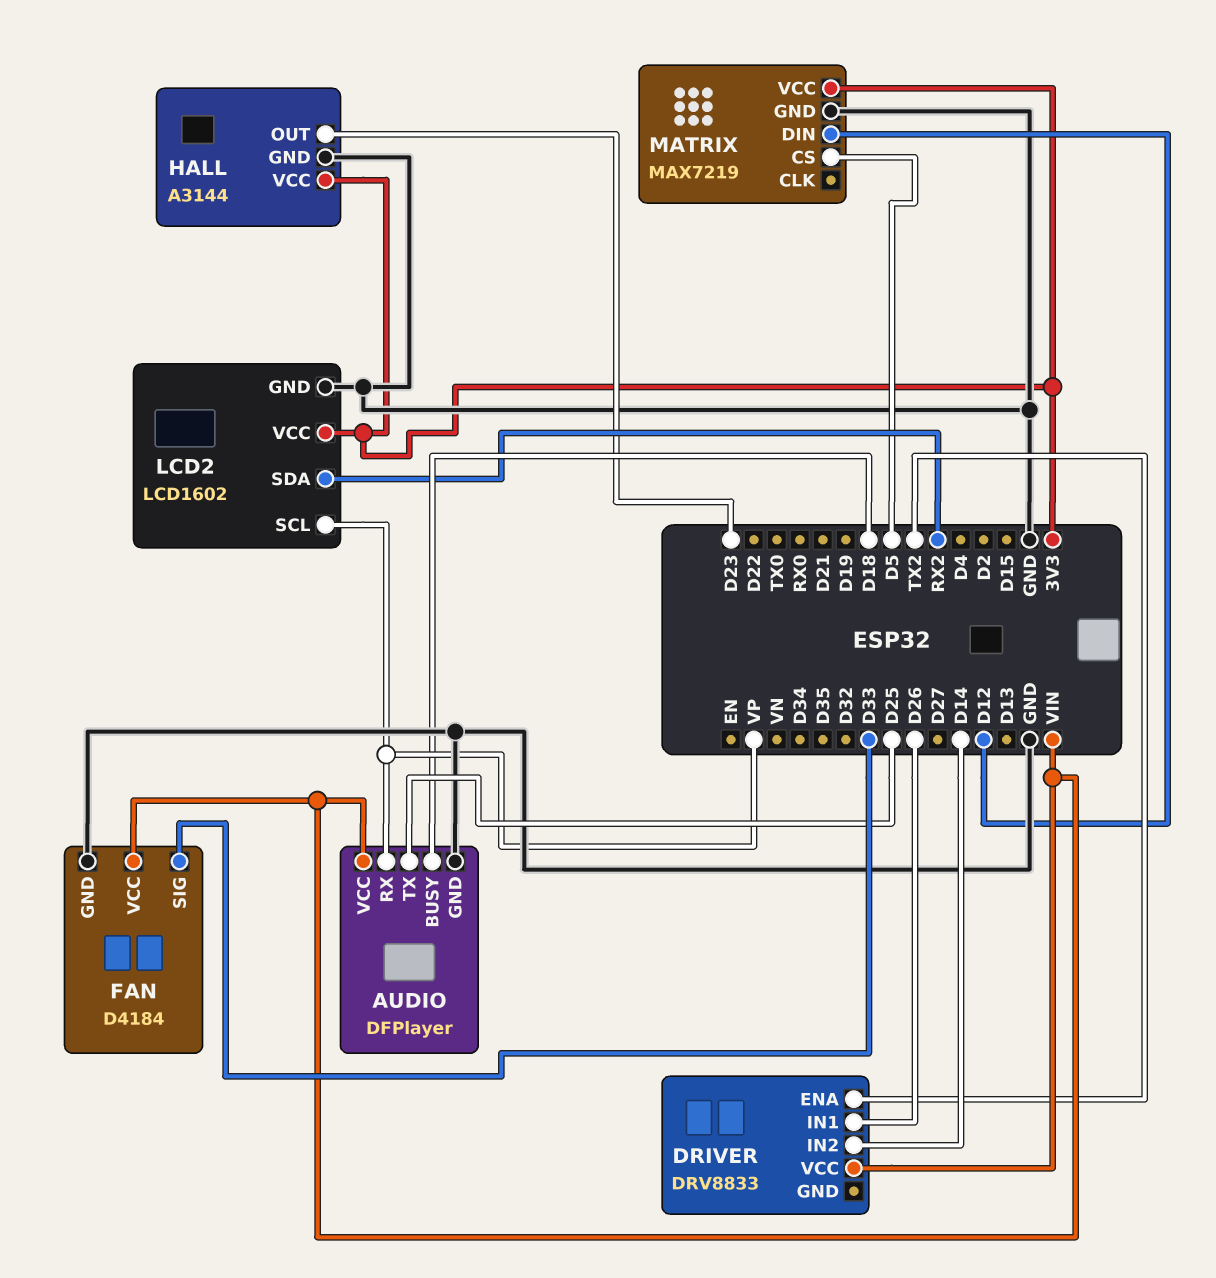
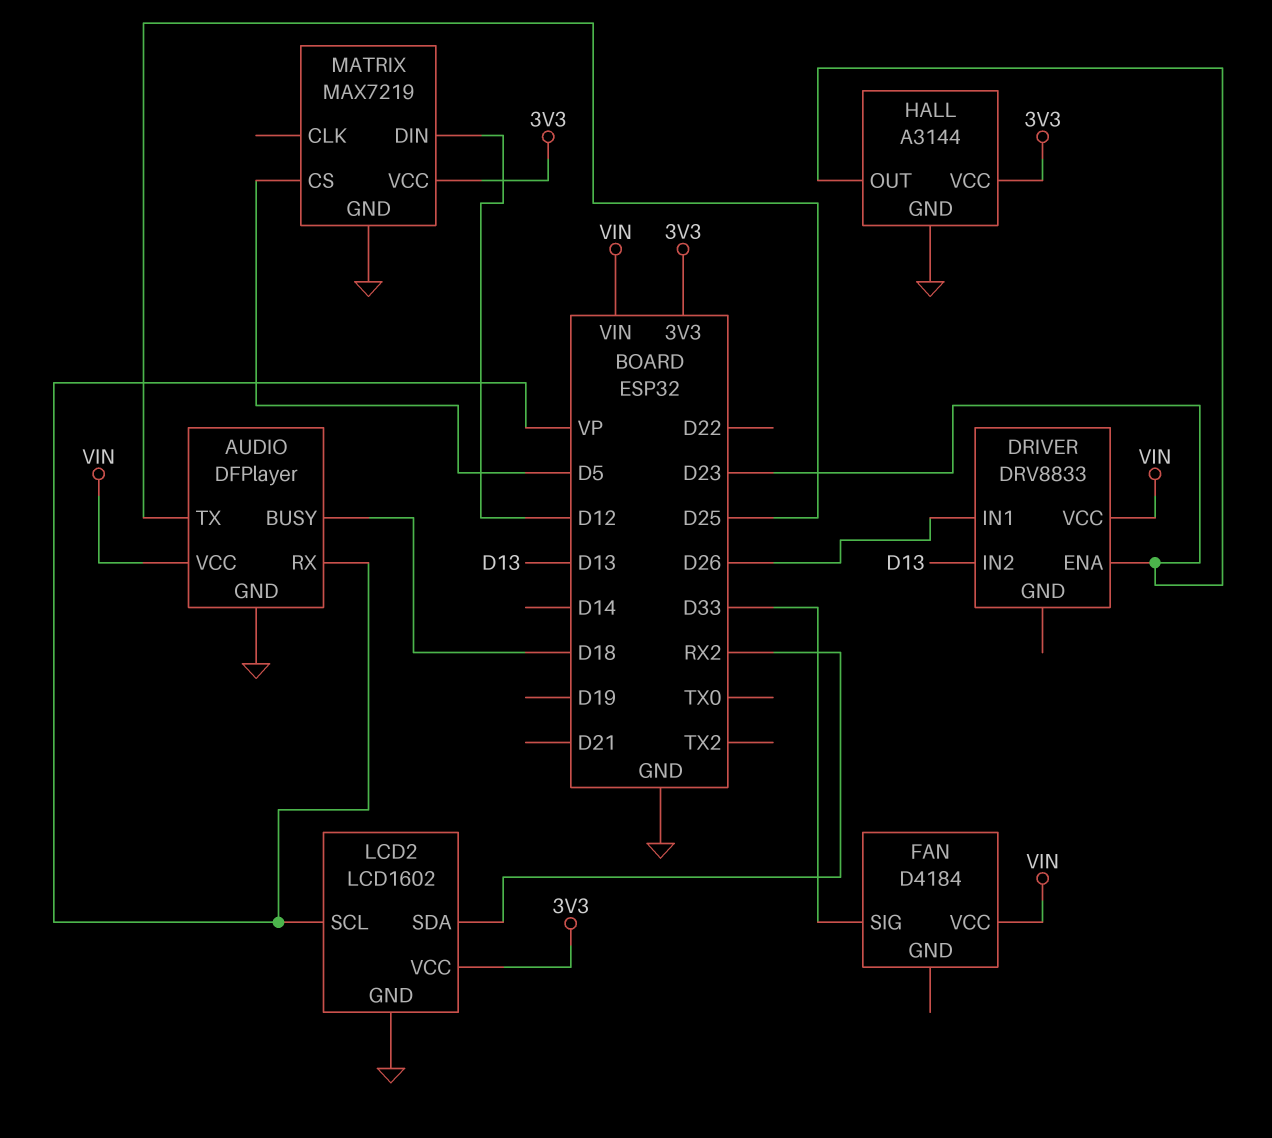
DRIVER pin ENA: TX2 -> D23
DRIVER pin IN2: D14 -> D13
FAN pin GND: GND -> none

